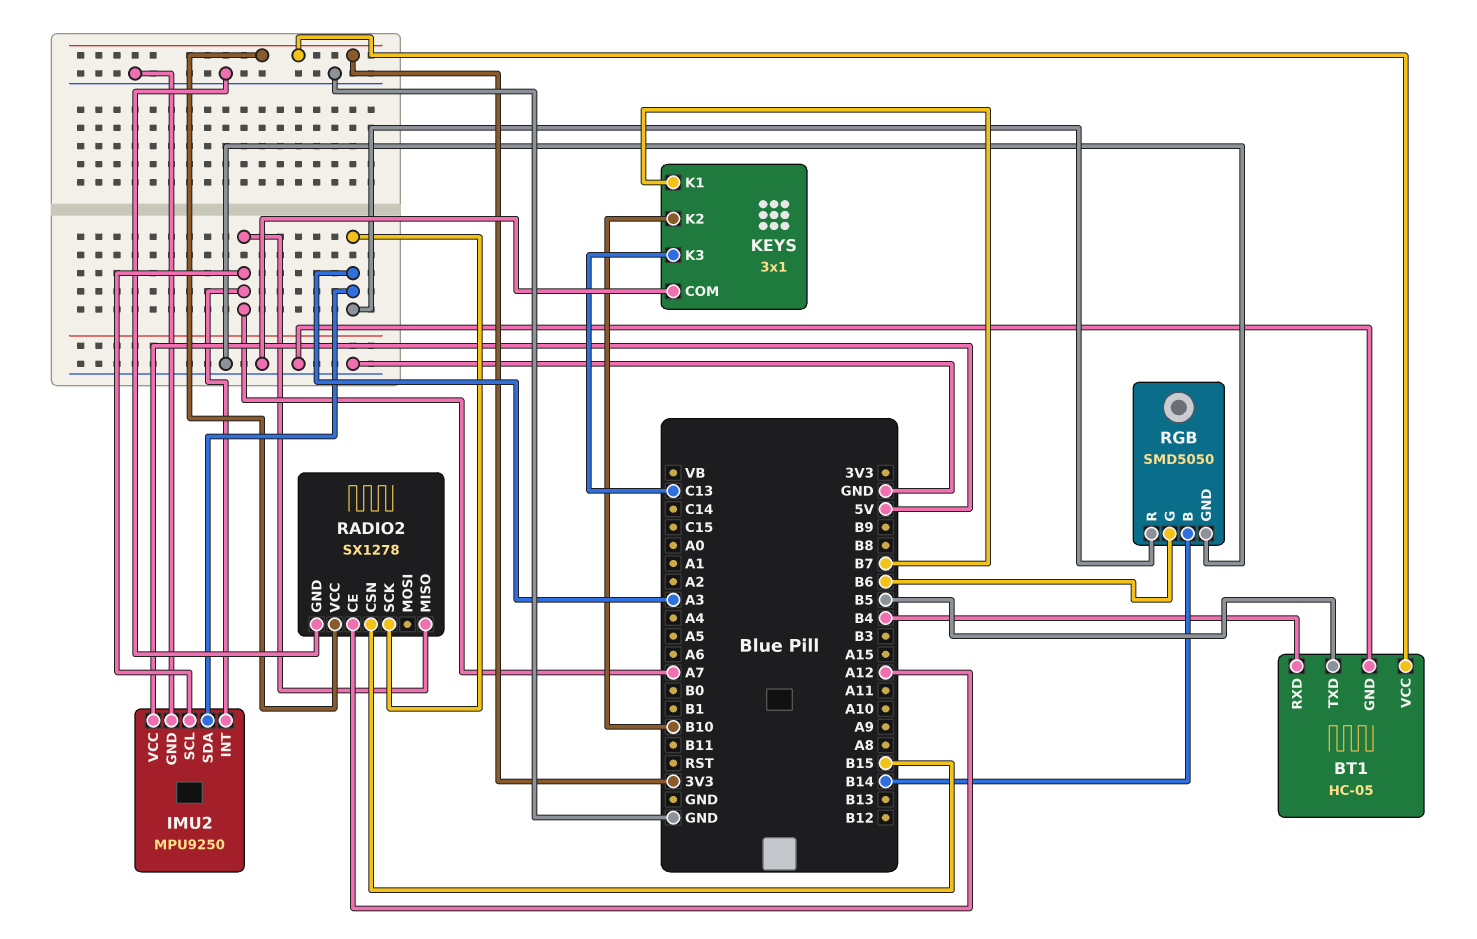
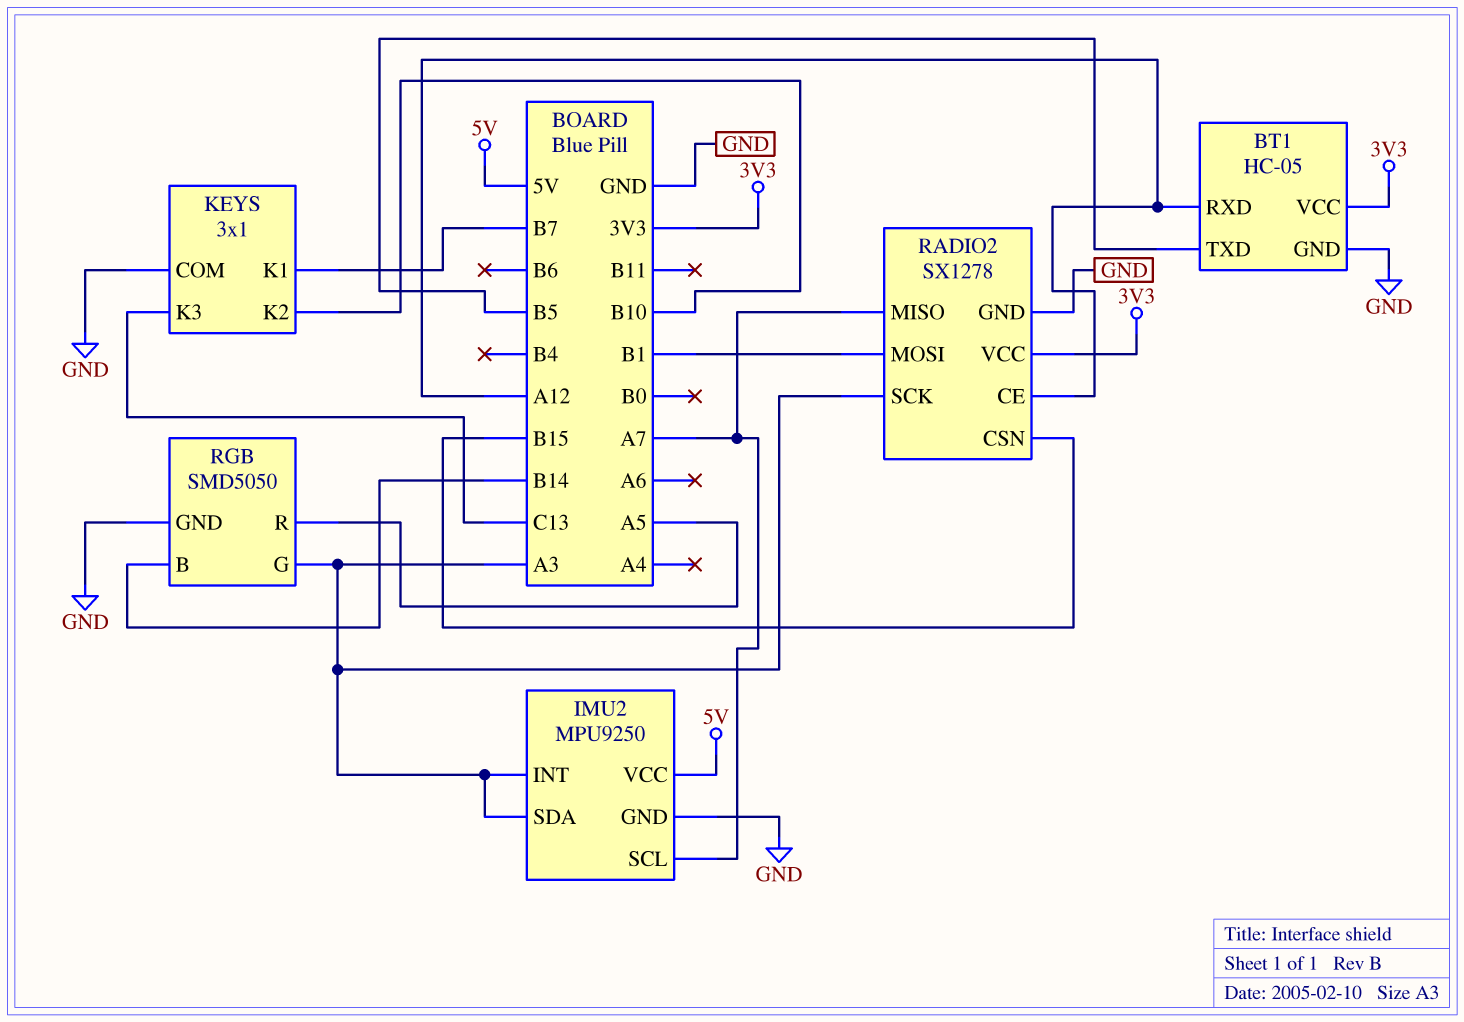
BT1 pin RXD: B4 -> A12
IMU2 pin INT: A7 -> A3
RADIO2 pin MOSI: none -> B1
RGB pin G: B6 -> A3
RGB pin R: A3 -> A5

